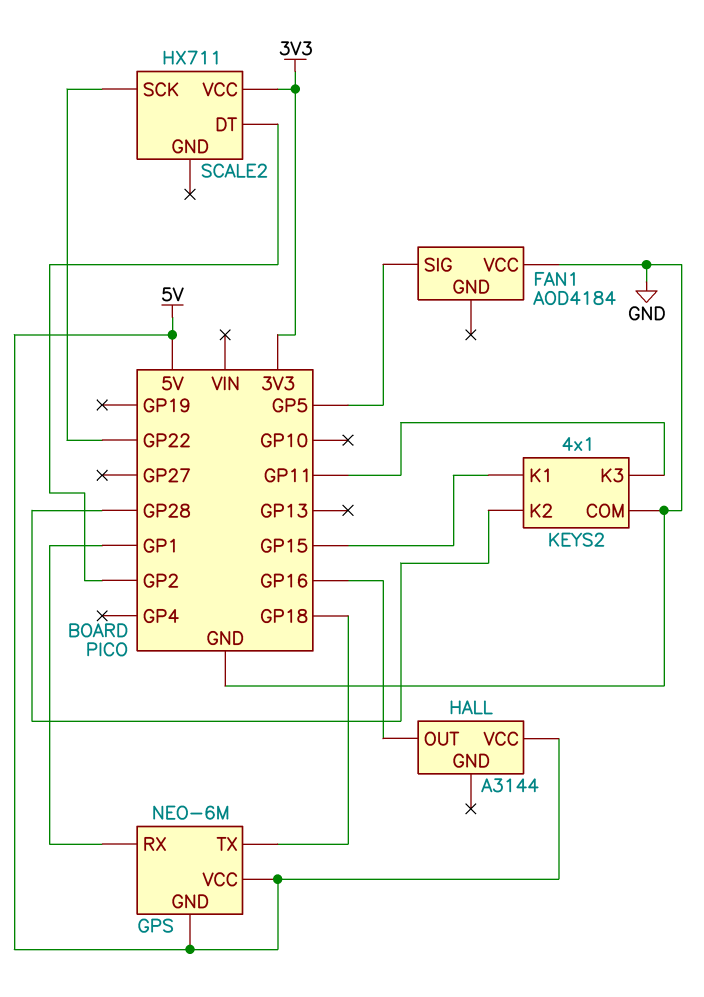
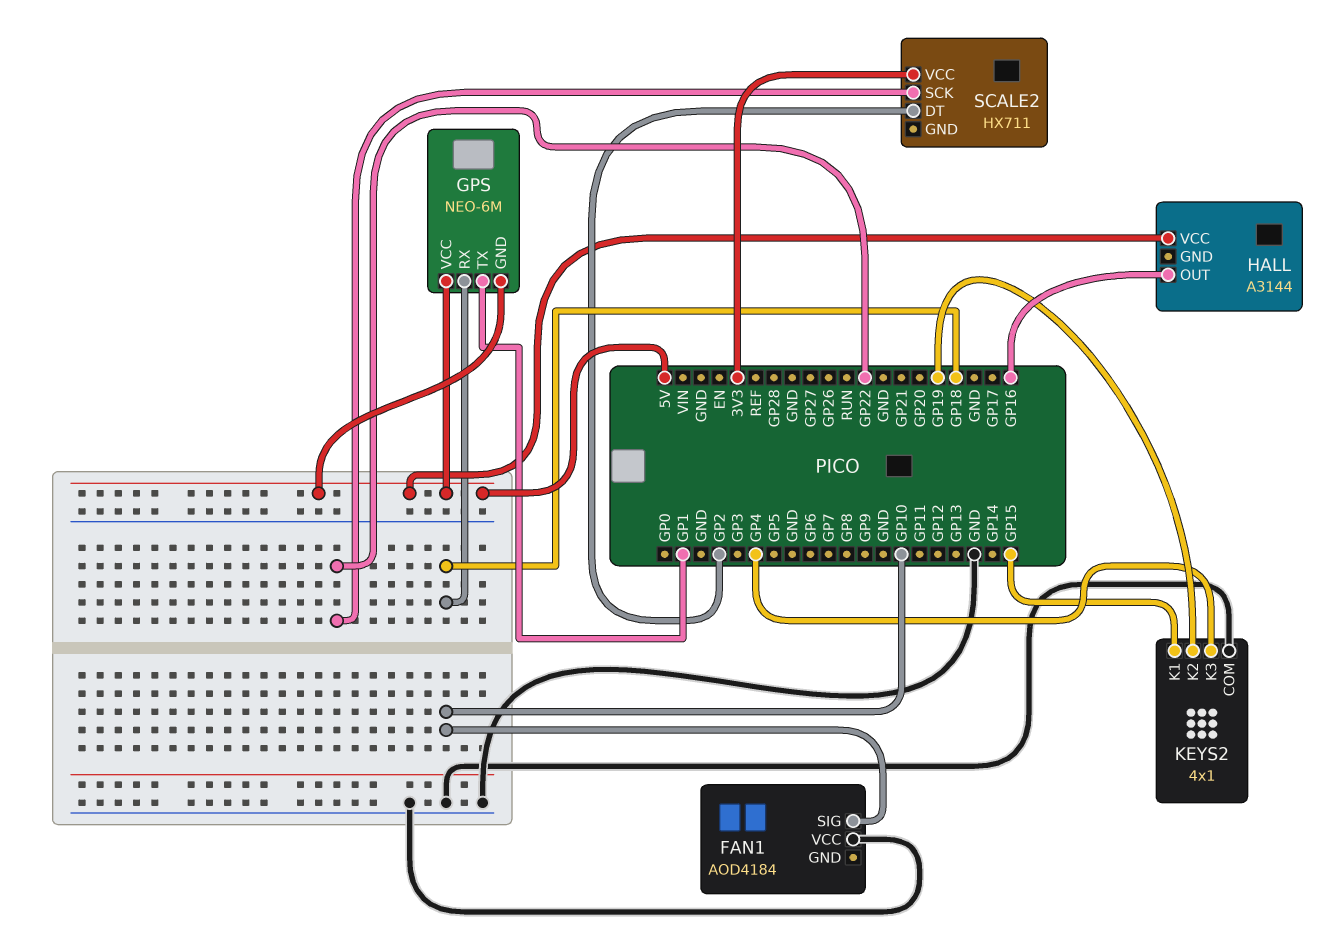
FAN1 pin SIG: GP5 -> GP10
GPS pin RX: GP1 -> GP18
GPS pin TX: GP18 -> GP1
KEYS2 pin K2: GP28 -> GP19
KEYS2 pin K3: GP11 -> GP4

